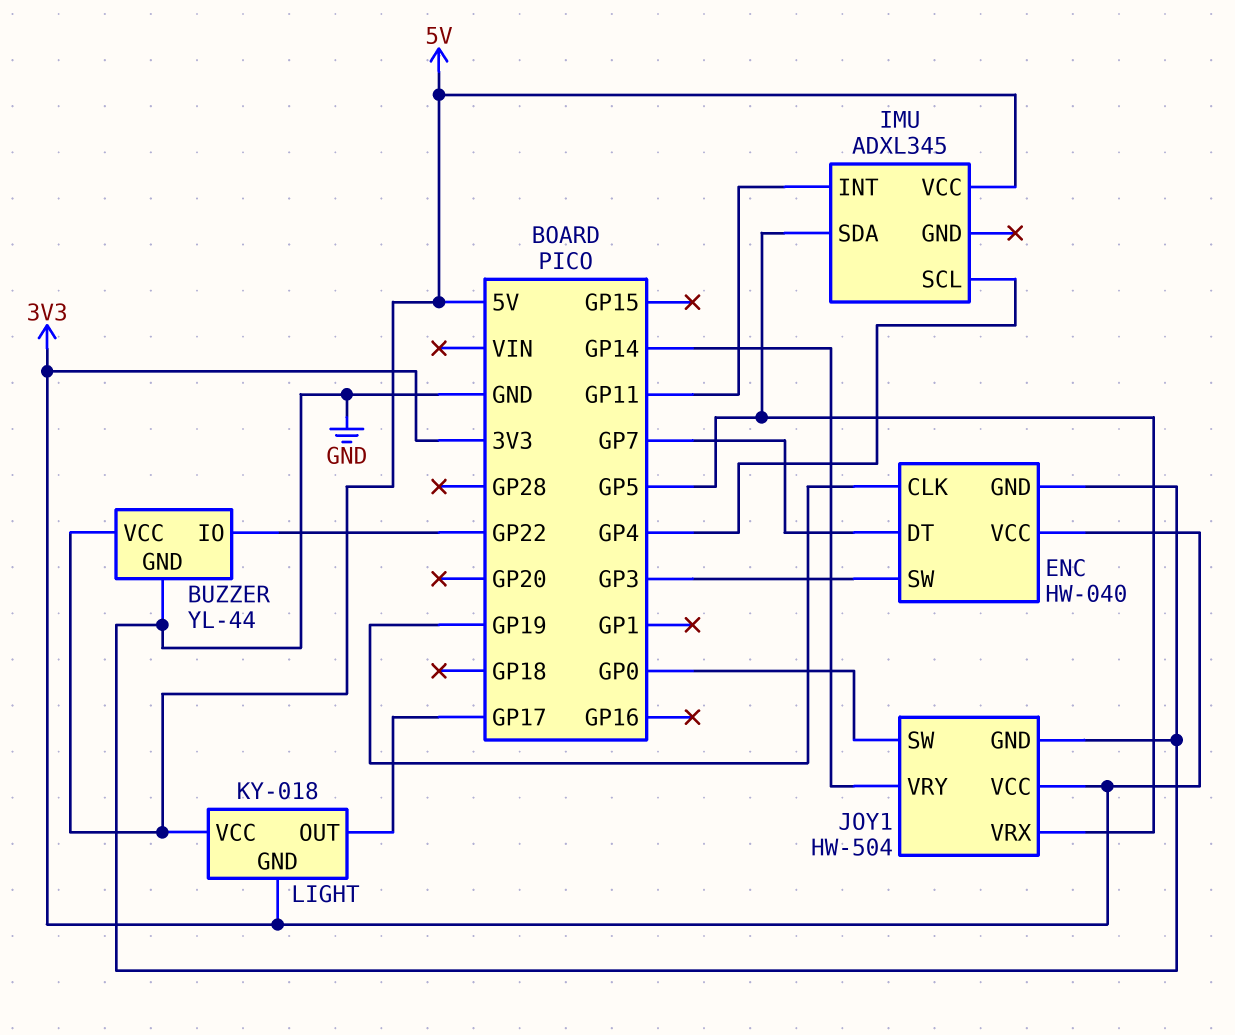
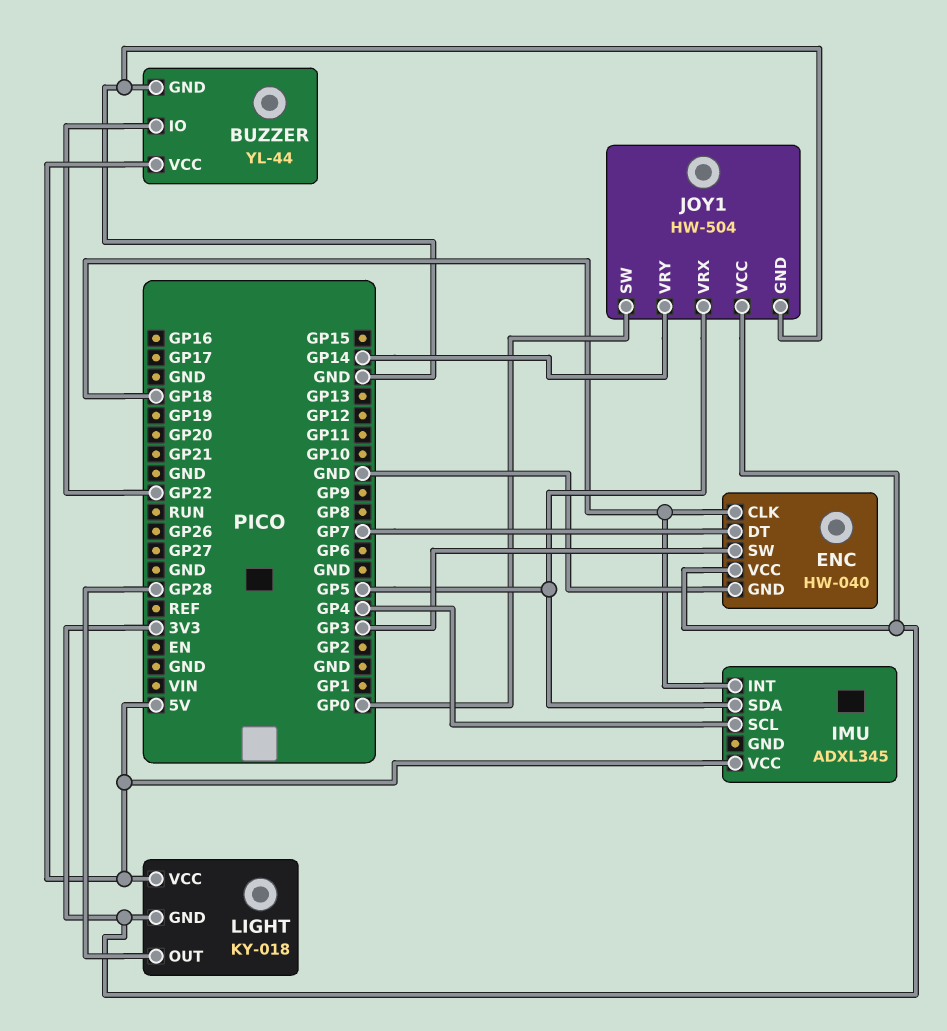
ENC pin CLK: GP19 -> GP18
IMU pin INT: GP11 -> GP18
LIGHT pin OUT: GP17 -> GP28

